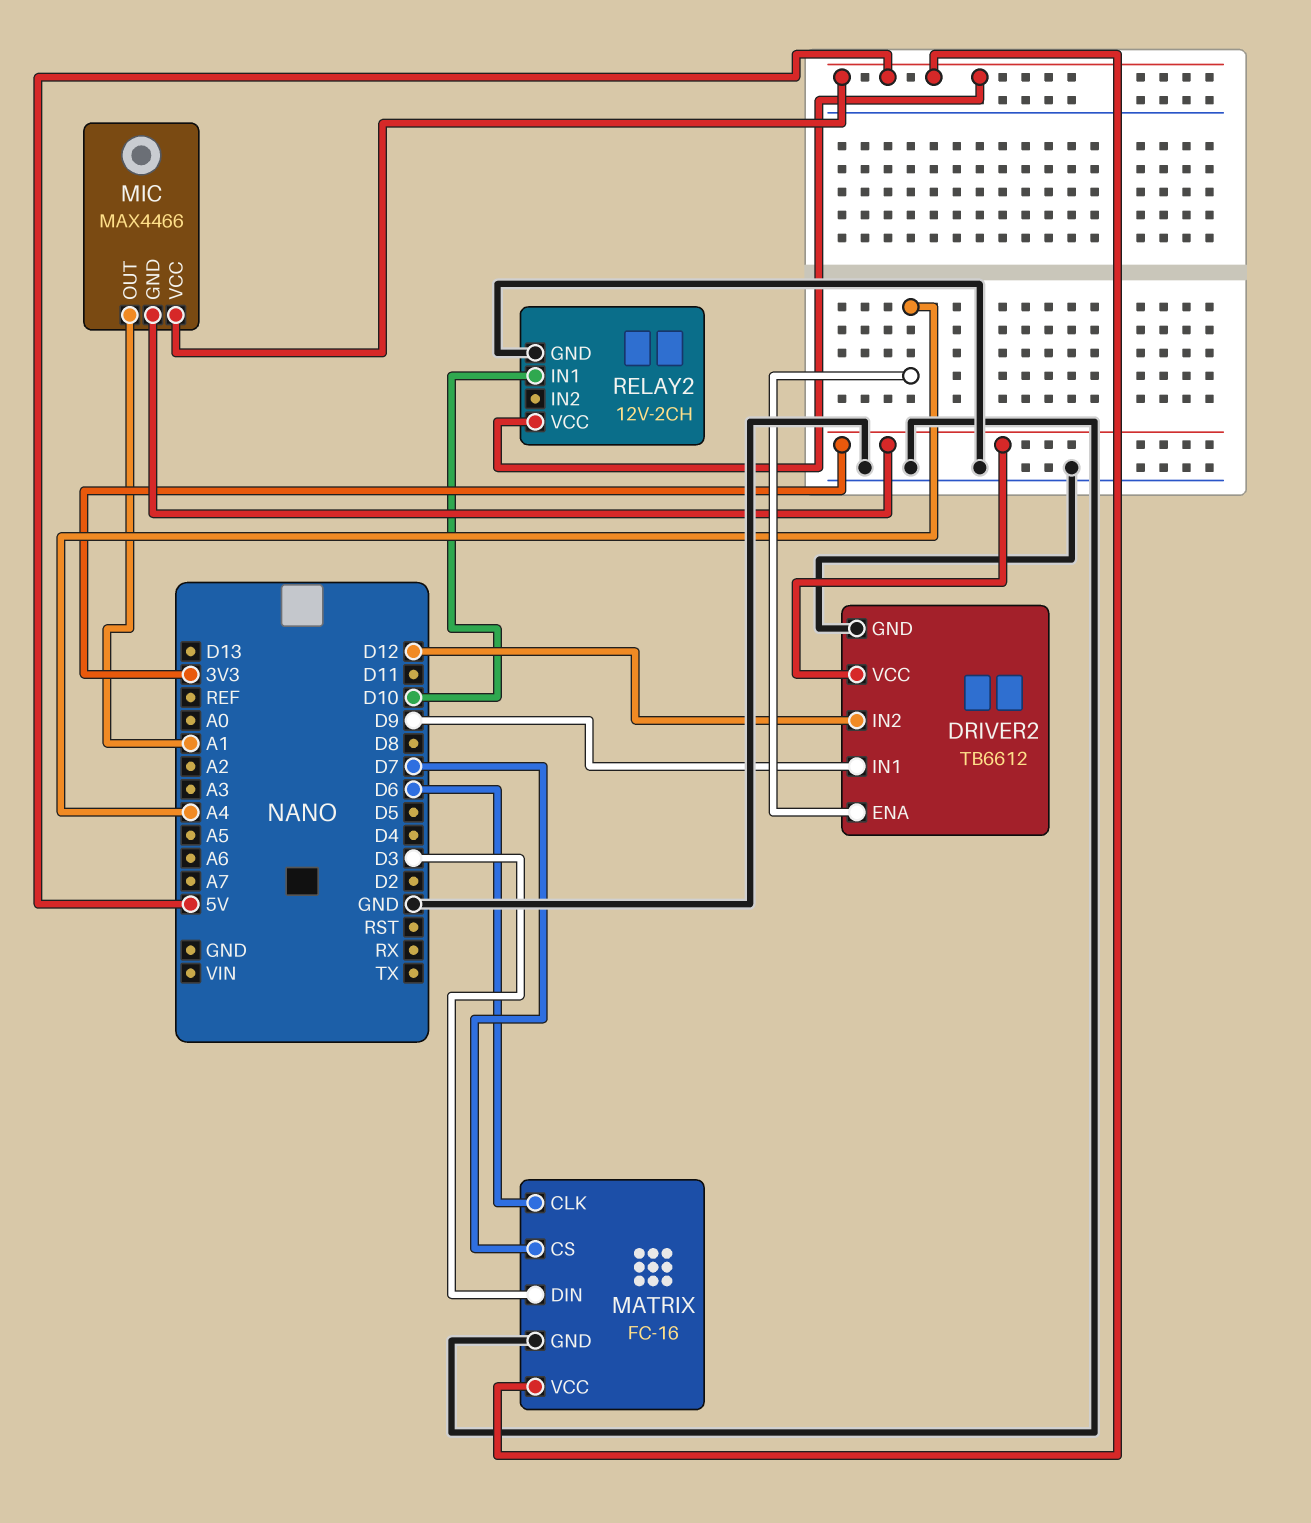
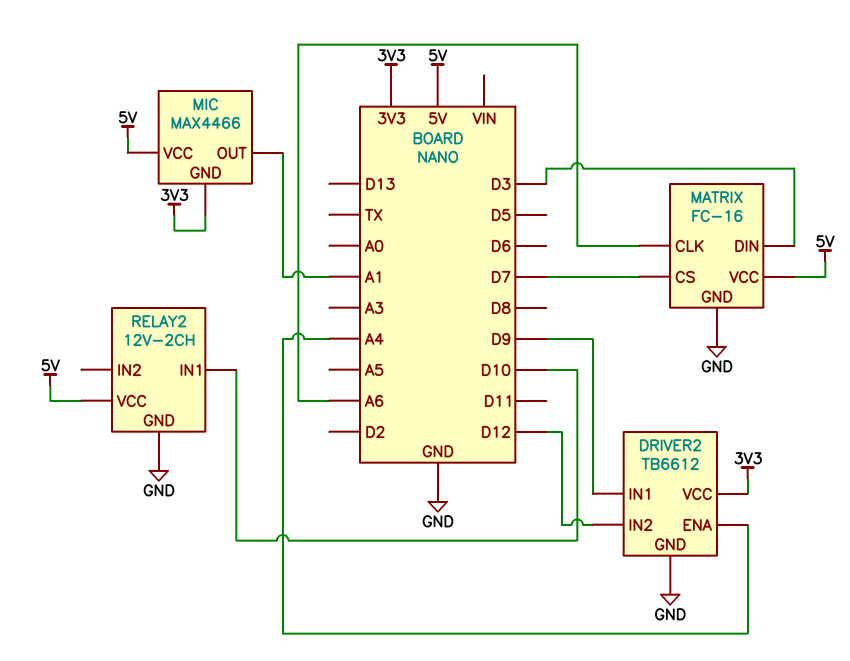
MATRIX pin CLK: D6 -> A6

